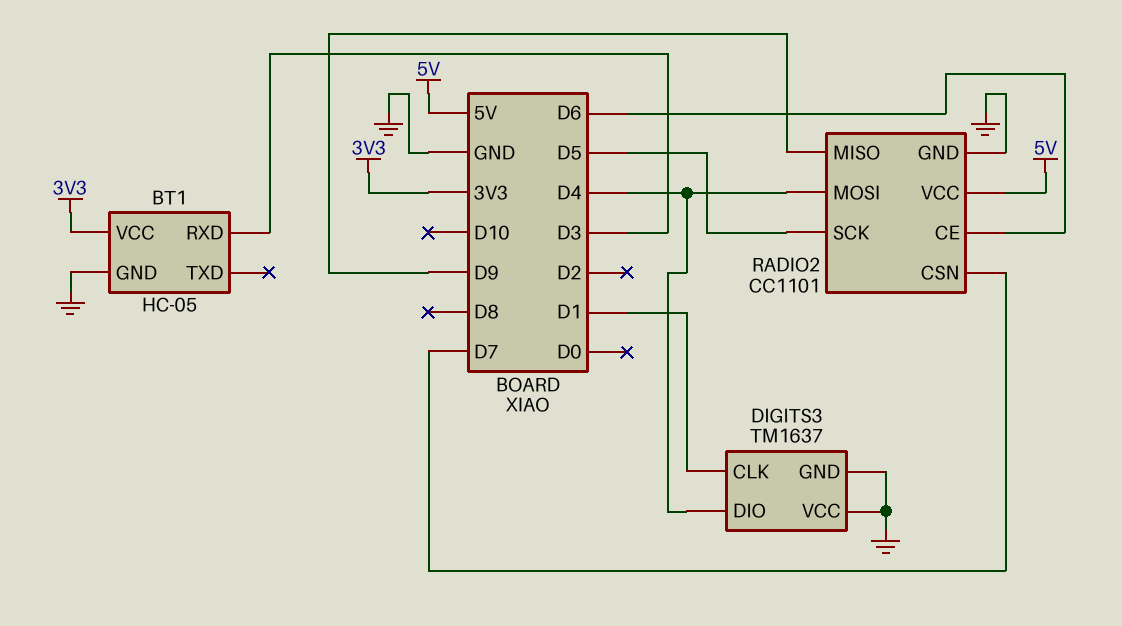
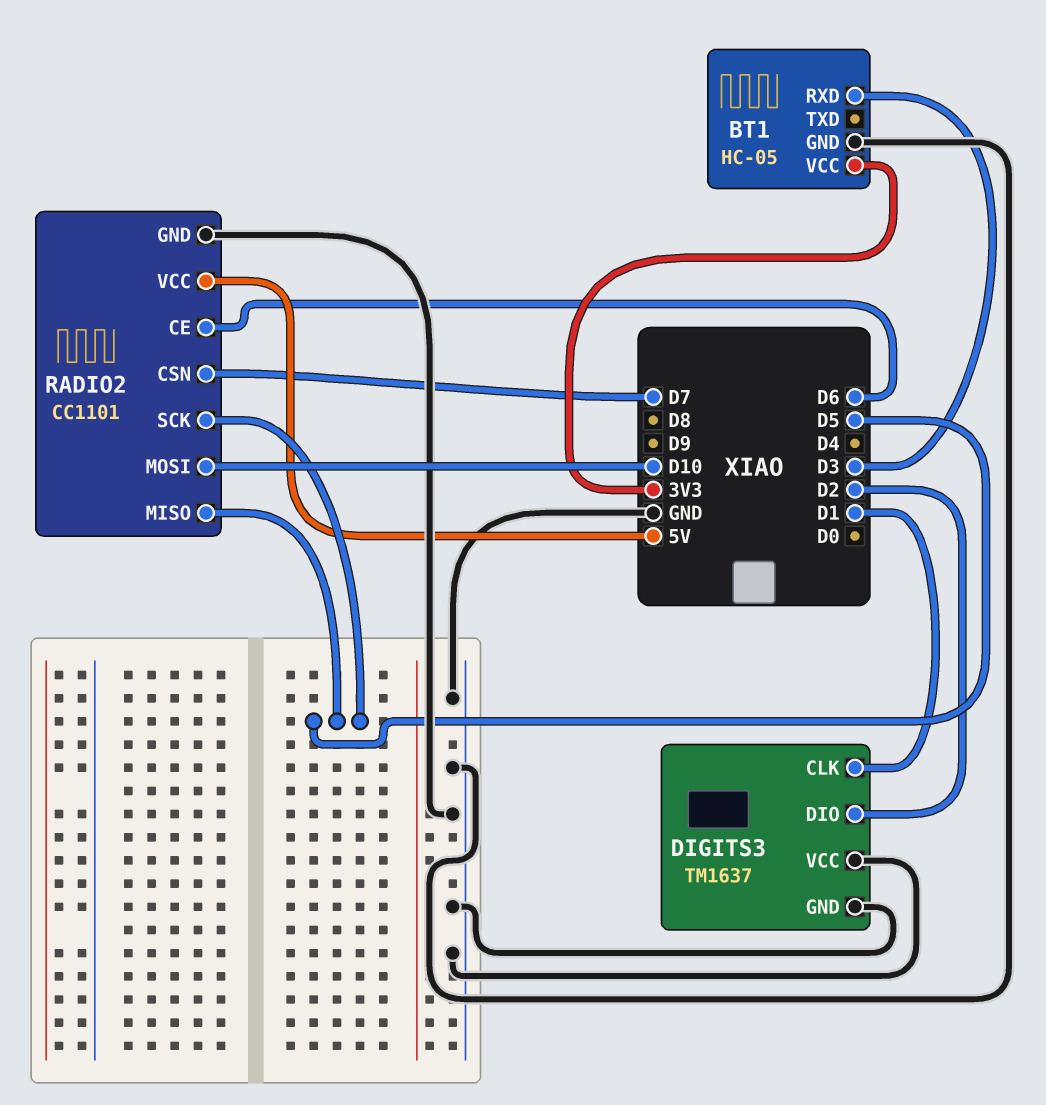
DIGITS3 pin DIO: D4 -> D2
RADIO2 pin MISO: D9 -> D5
RADIO2 pin MOSI: D4 -> D10

